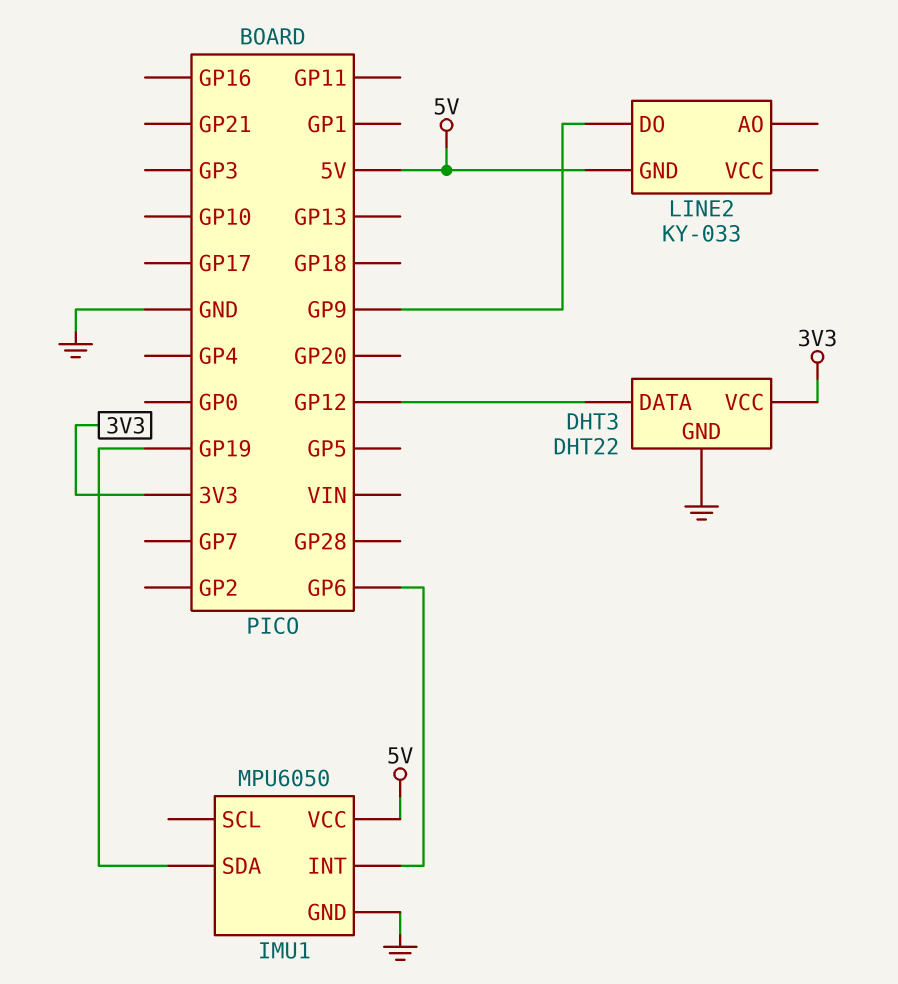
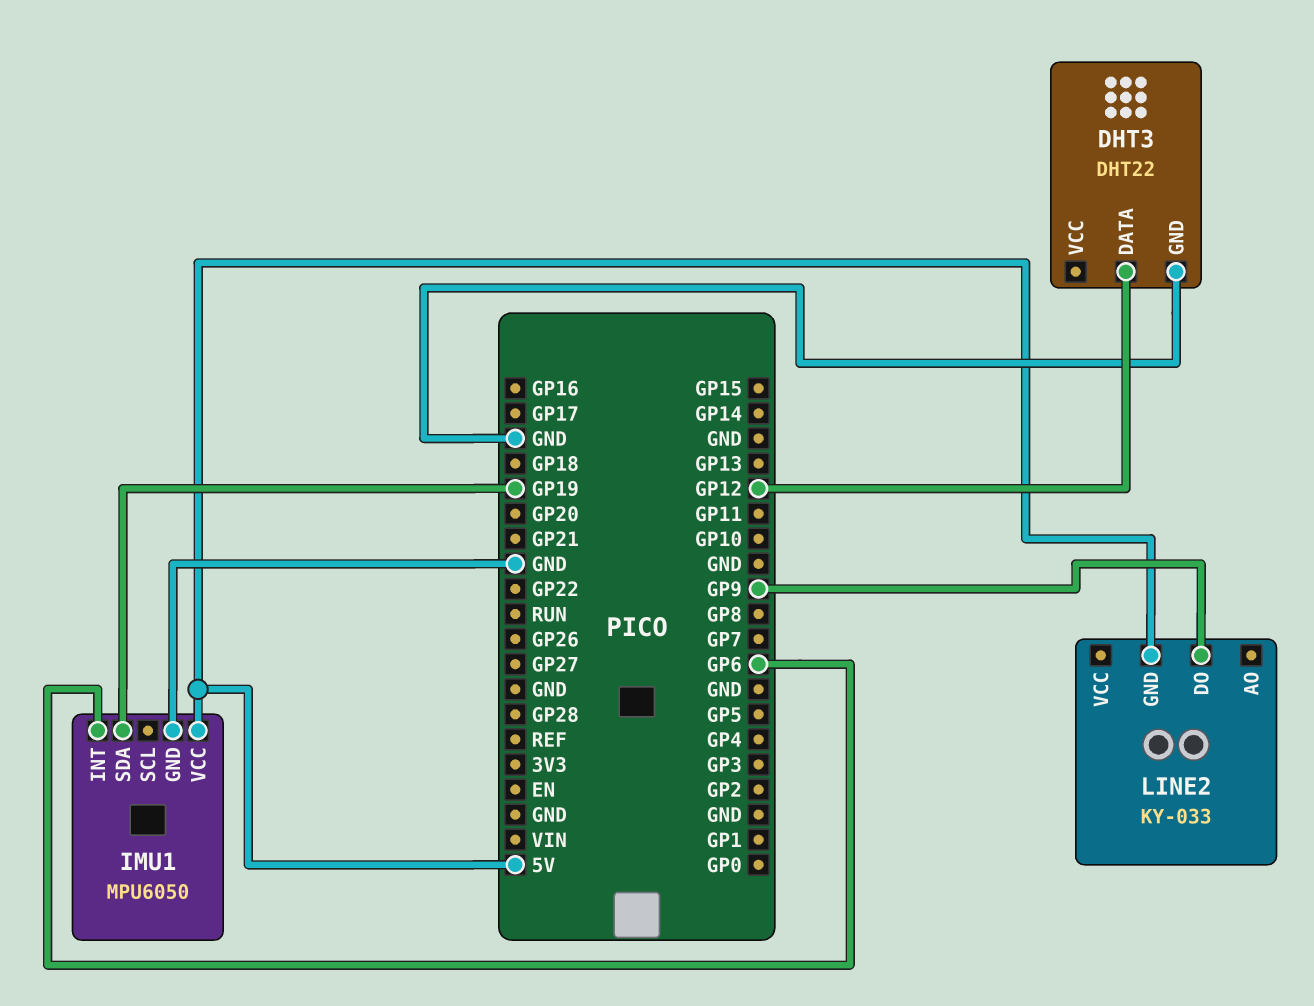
DHT3 pin VCC: 3V3 -> none

